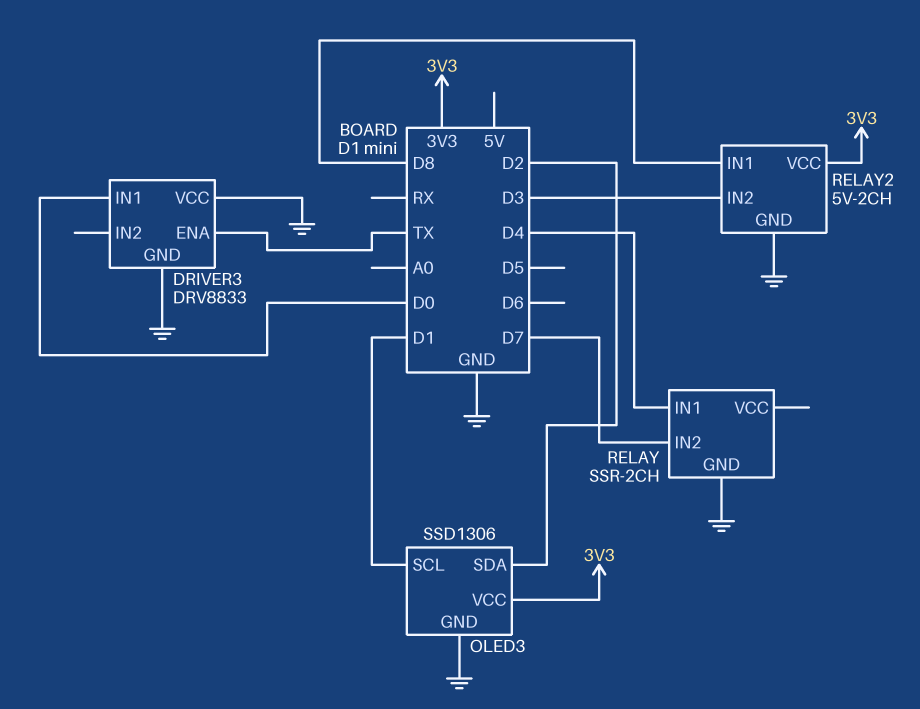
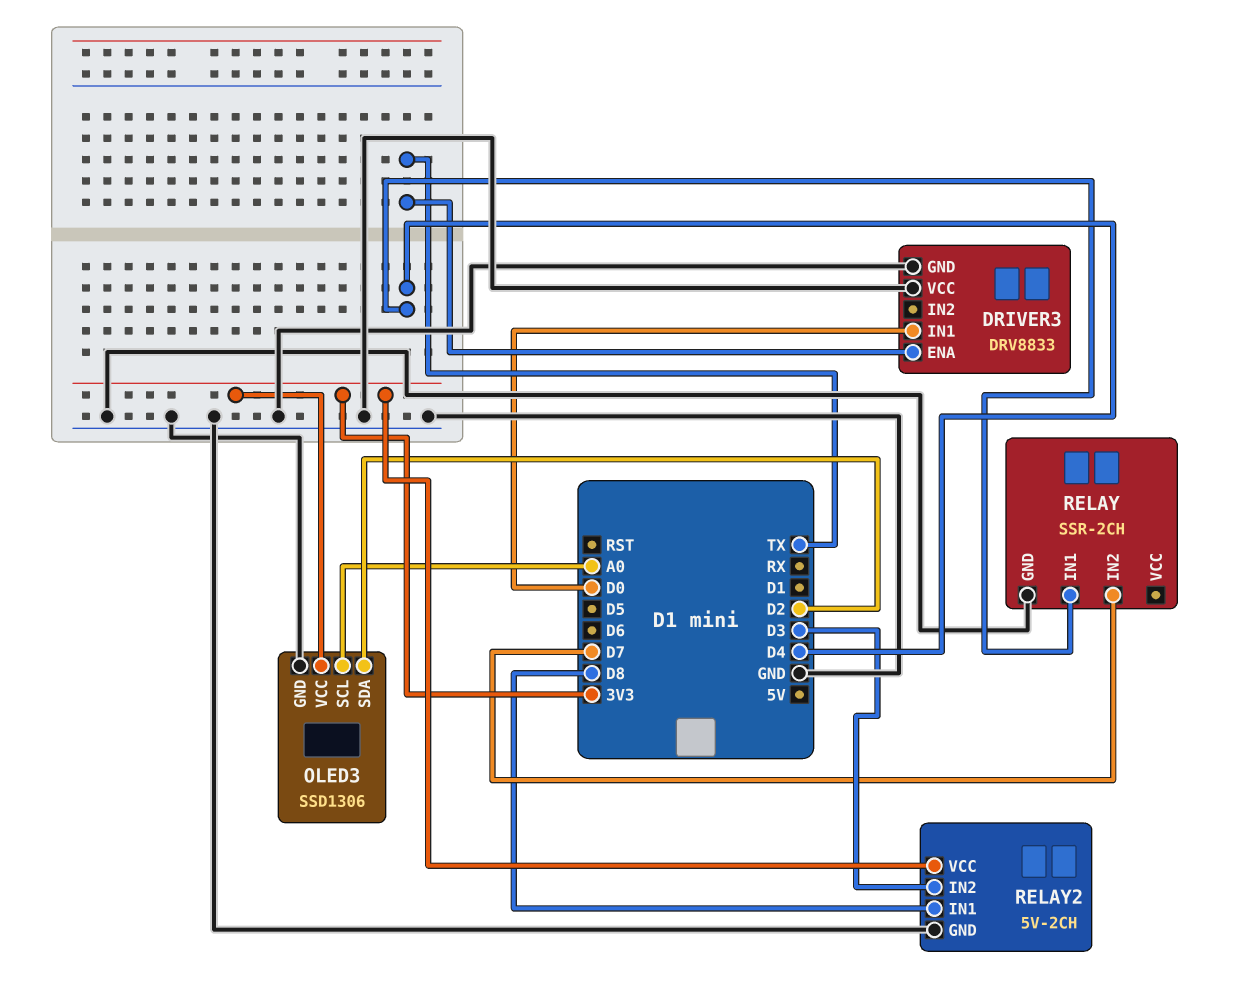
OLED3 pin SCL: D1 -> A0

